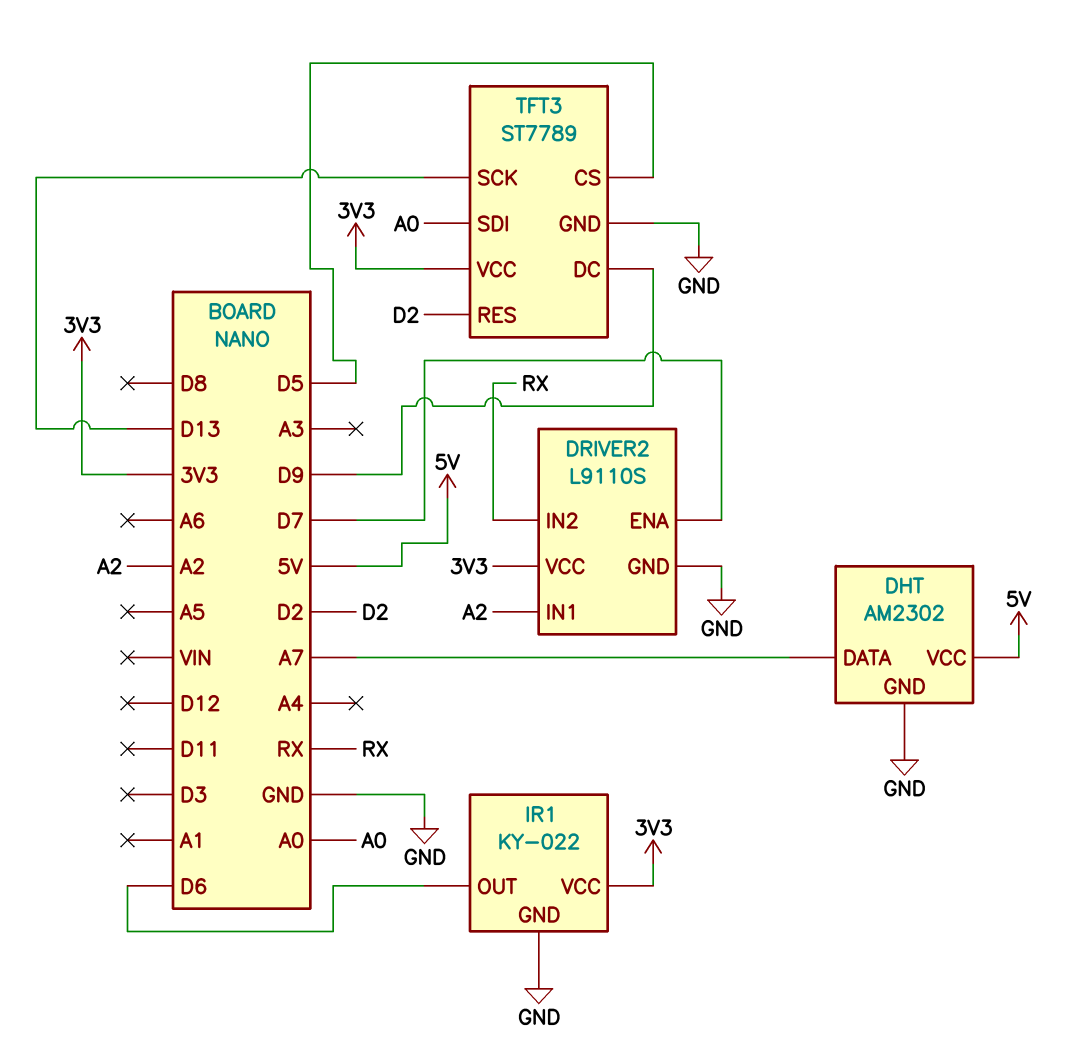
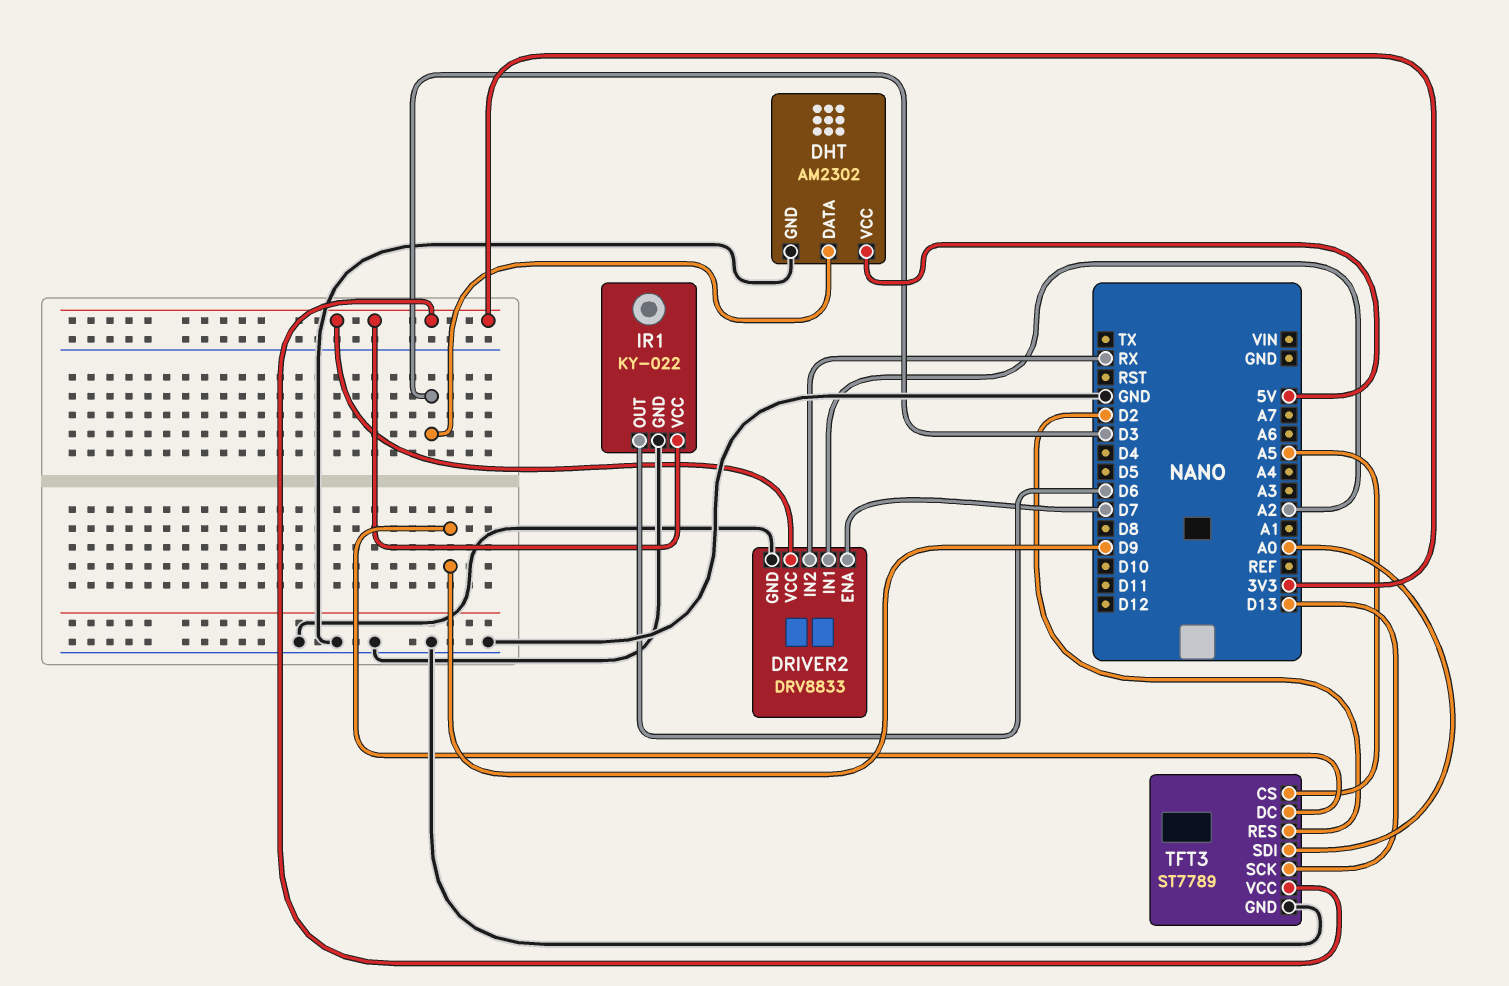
DHT pin DATA: A7 -> D3
DRIVER2: L9110S -> DRV8833
TFT3 pin CS: D5 -> A5

